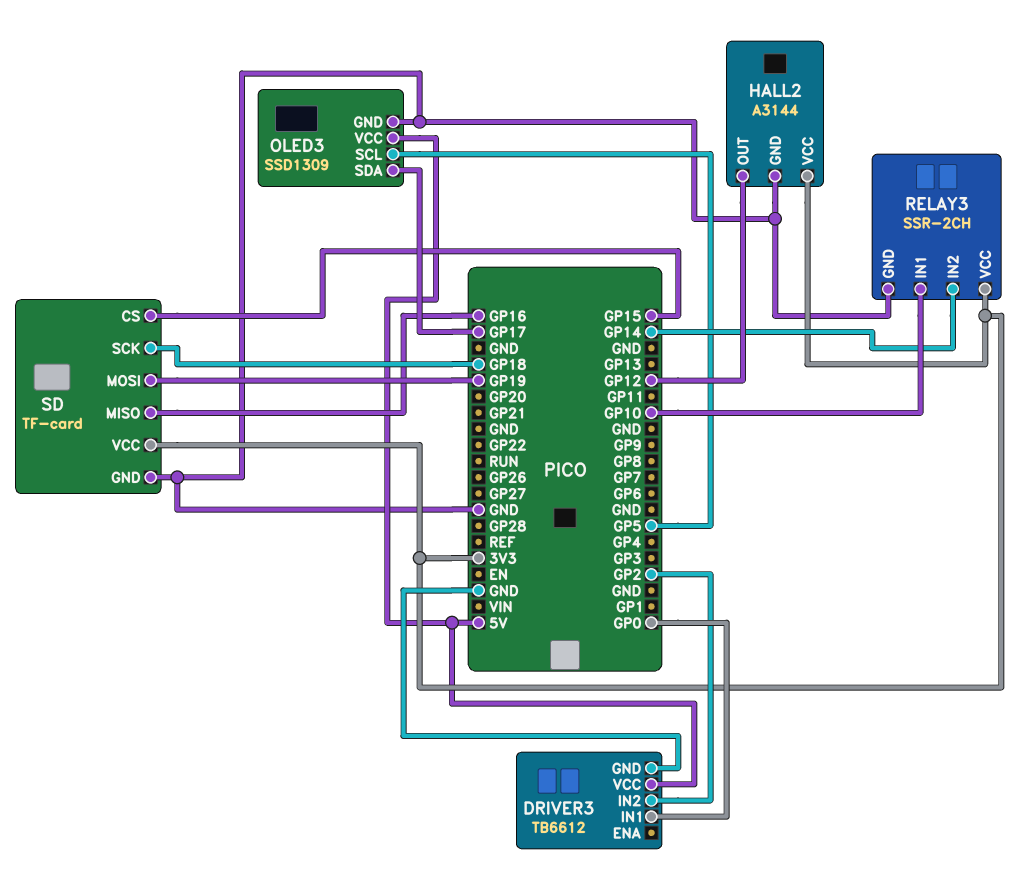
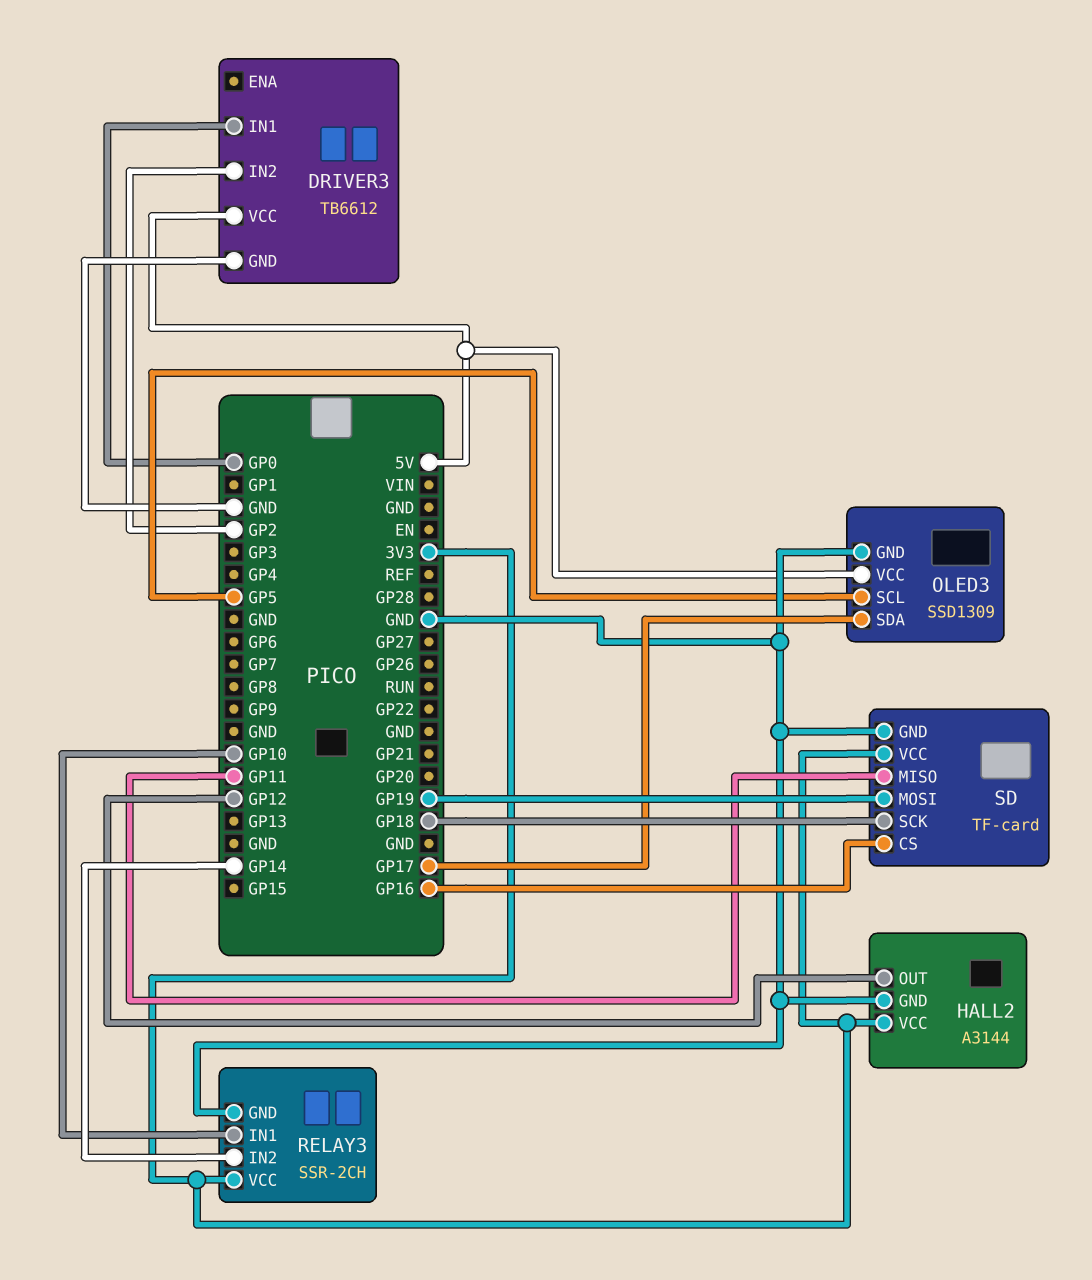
SD pin CS: GP15 -> GP16
SD pin MISO: GP16 -> GP11

